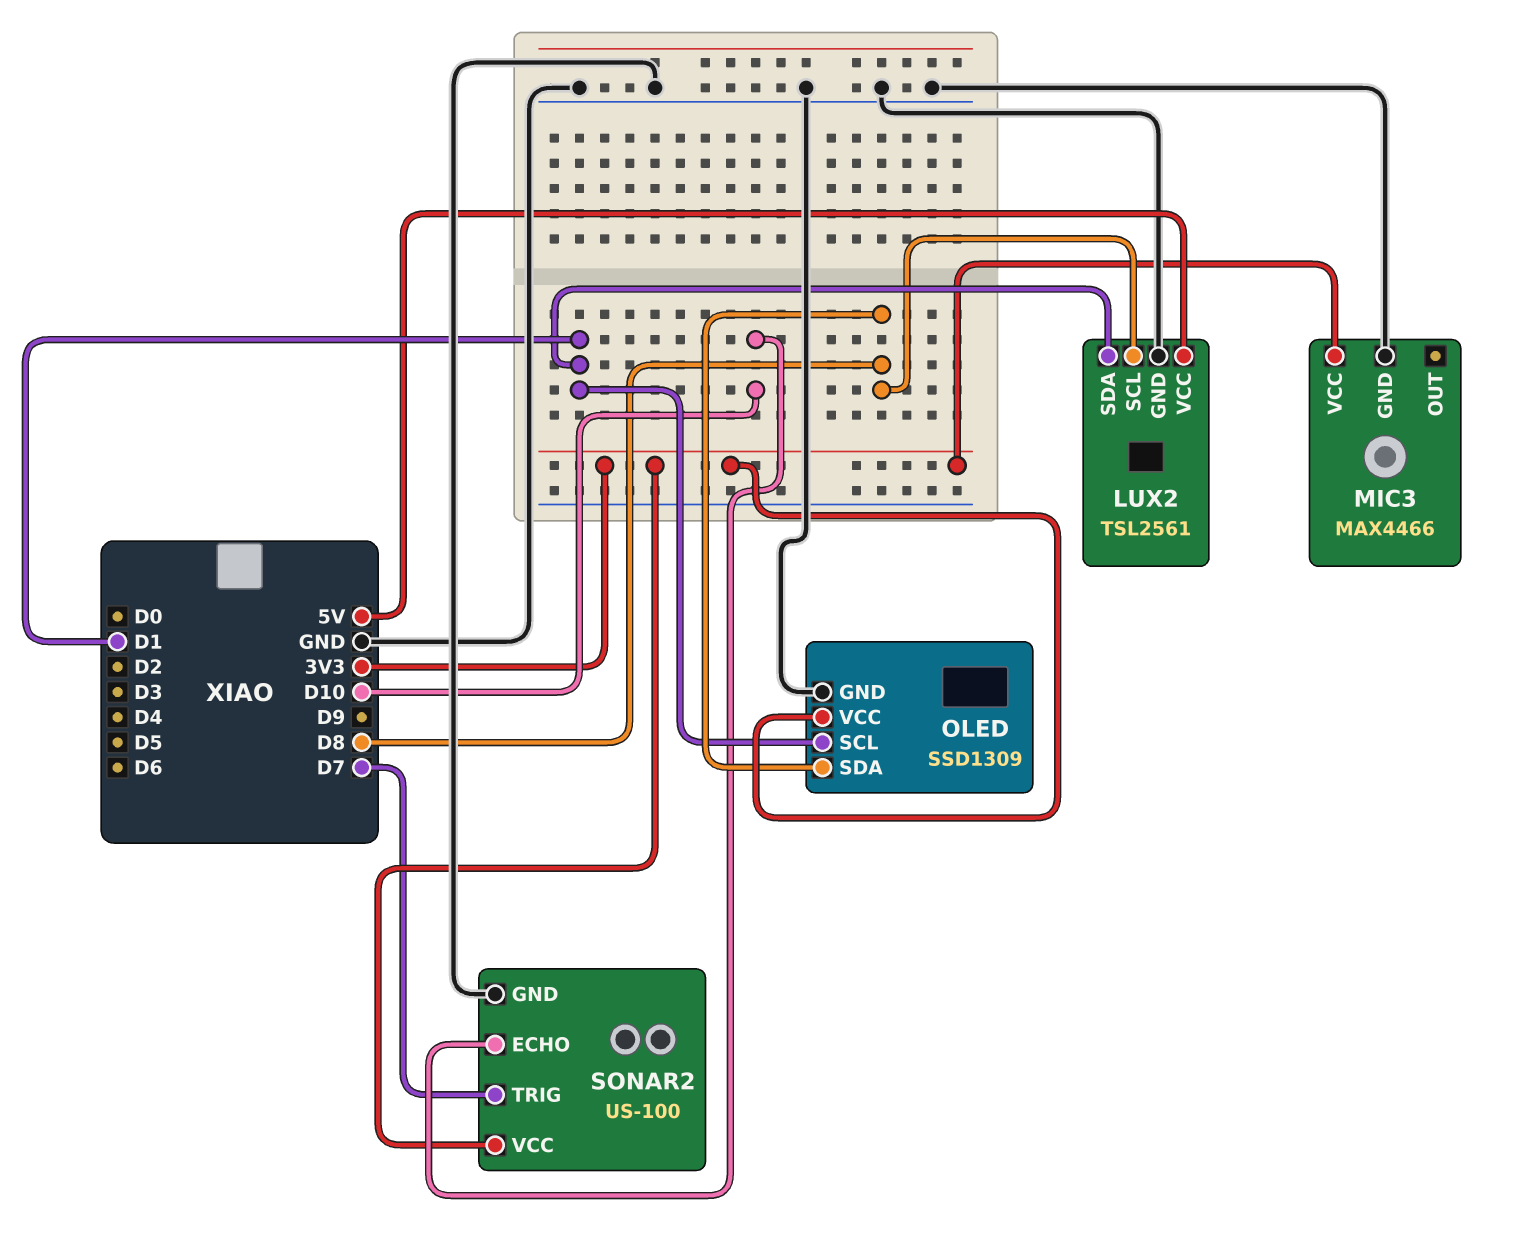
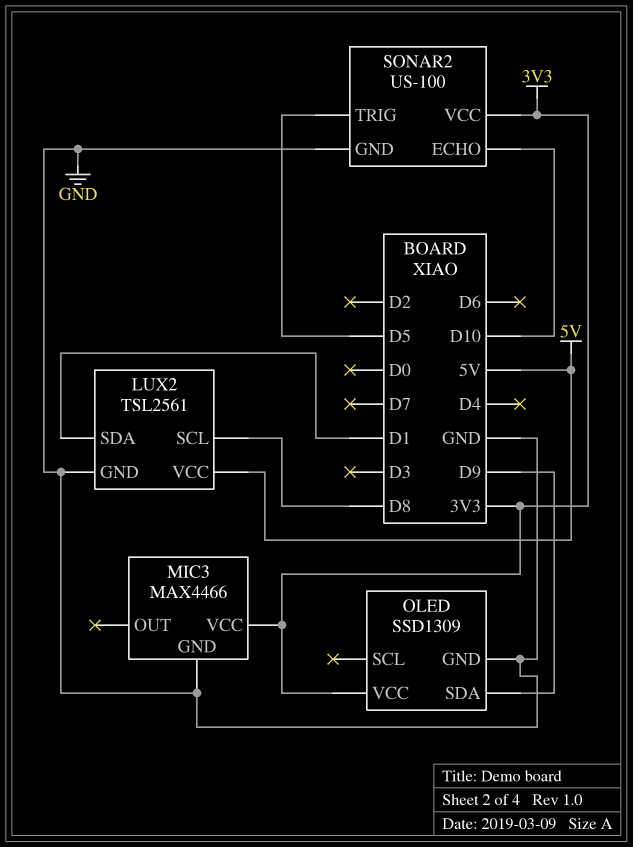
OLED pin SCL: D1 -> none
OLED pin SDA: D8 -> D9
SONAR2 pin TRIG: D7 -> D5

